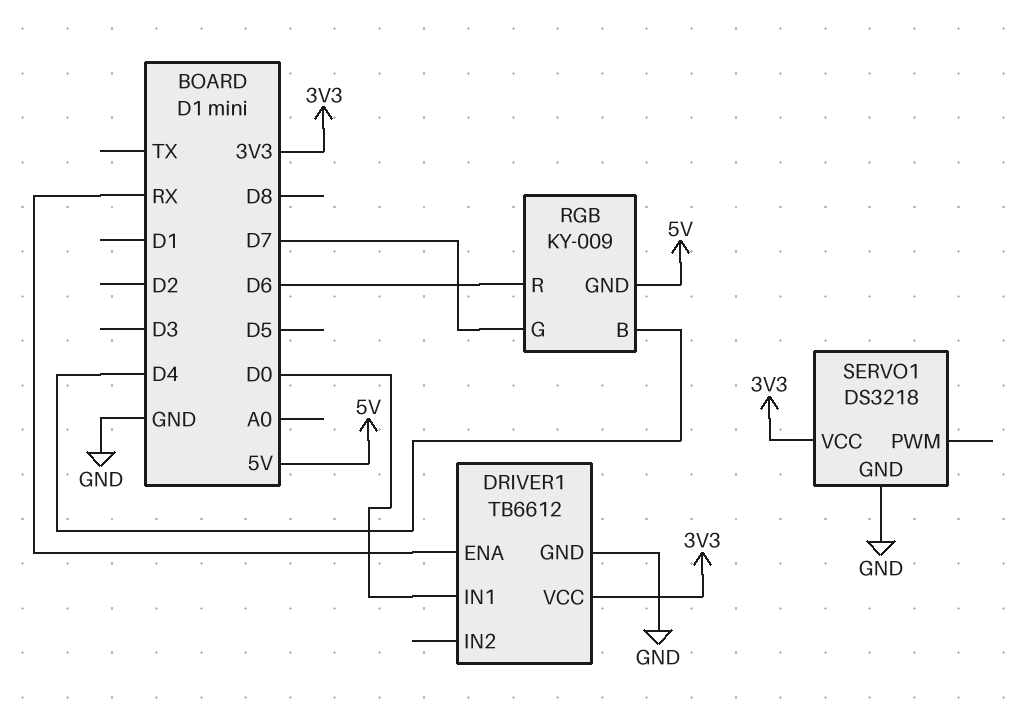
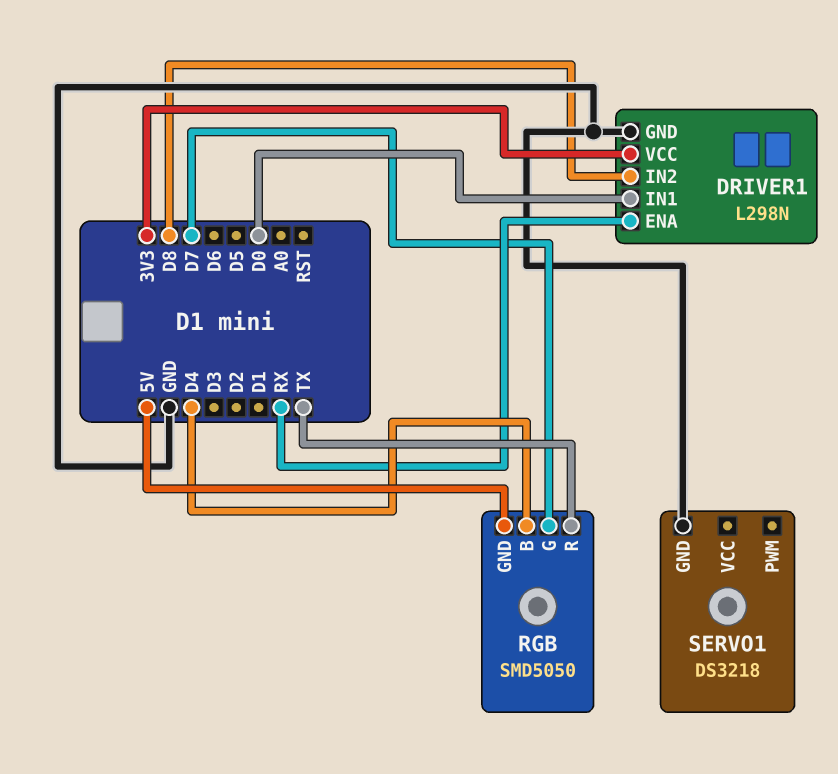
DRIVER1: TB6612 -> L298N
DRIVER1 pin IN2: none -> D8
RGB: KY-009 -> SMD5050
RGB pin R: D6 -> TX
SERVO1 pin VCC: 3V3 -> none

